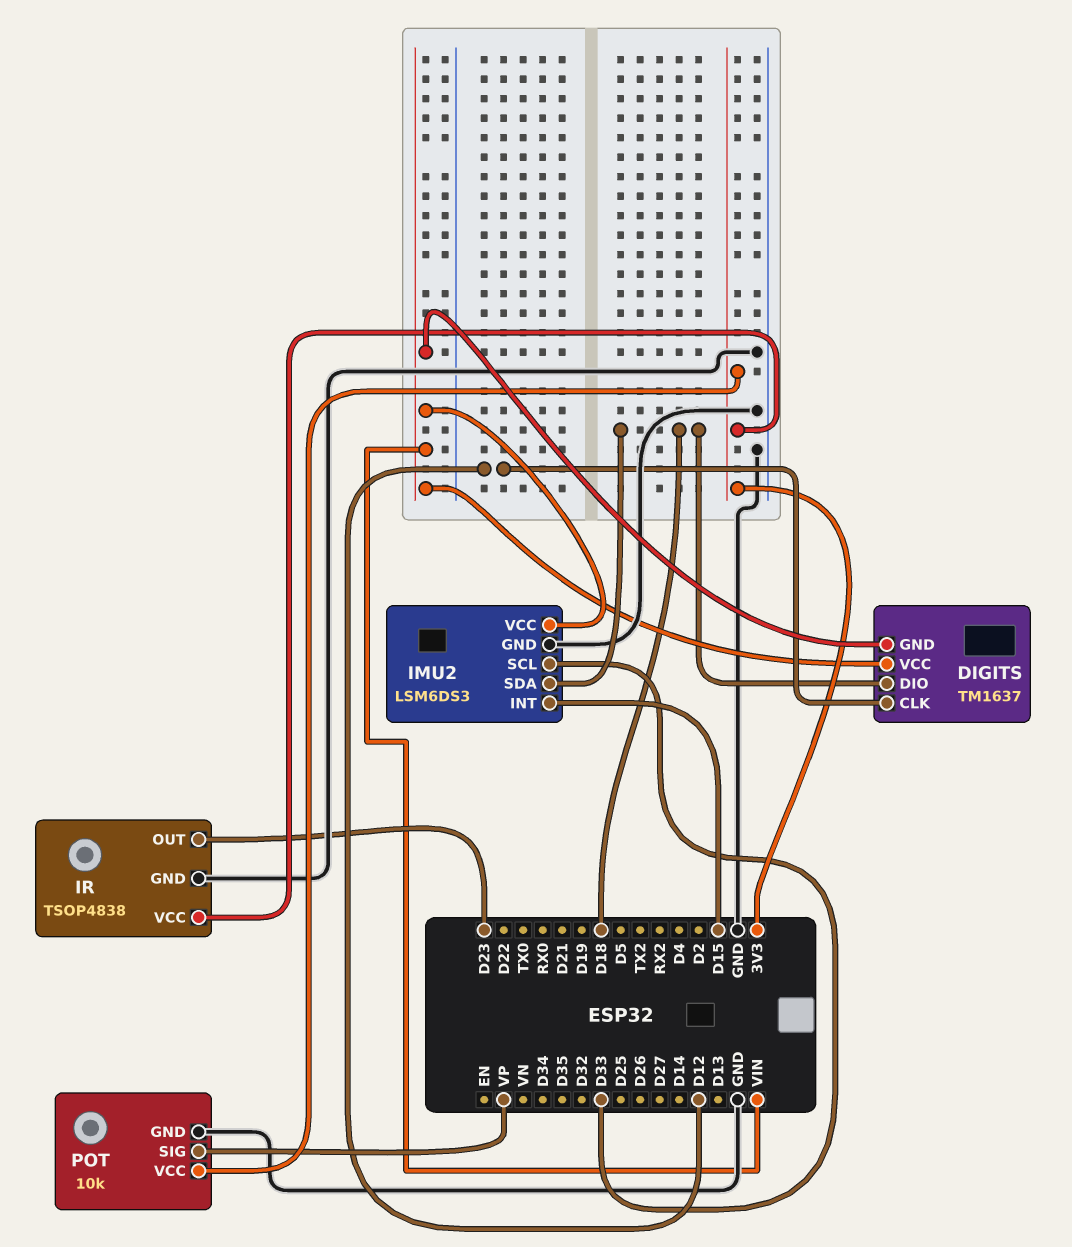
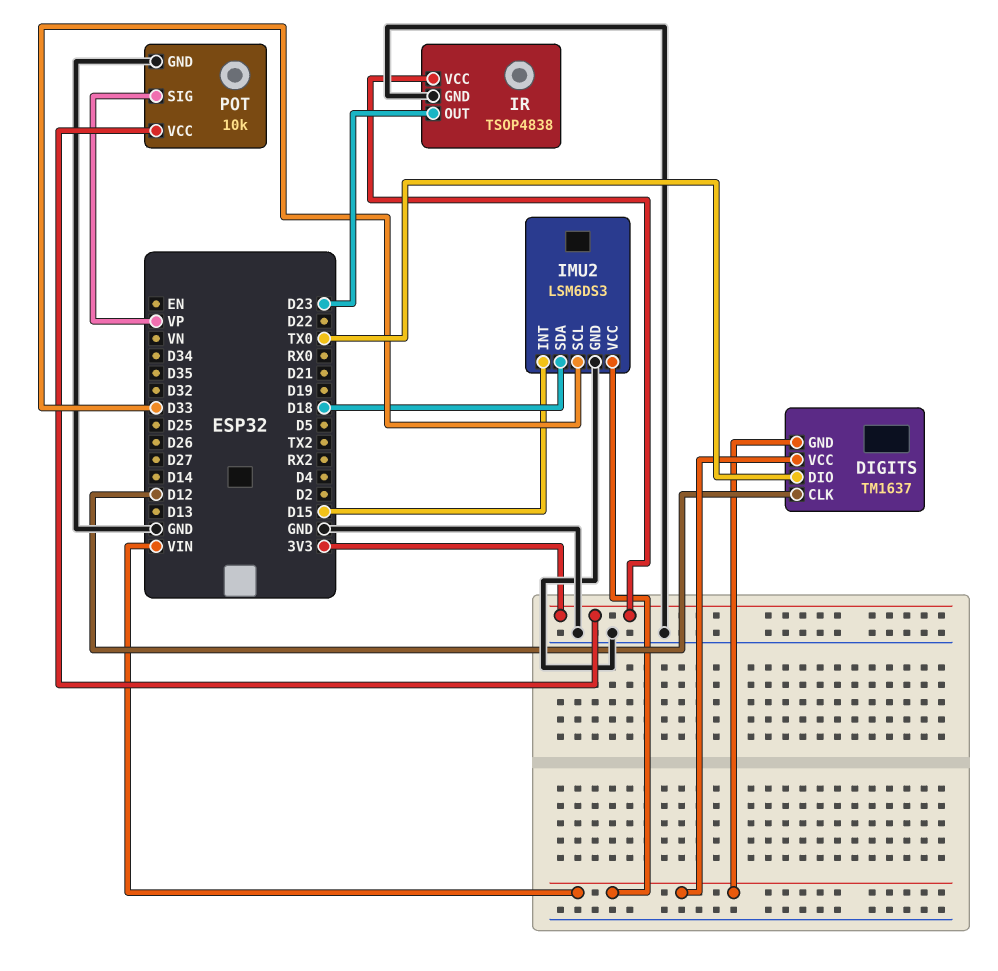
DIGITS pin DIO: D18 -> TX0

